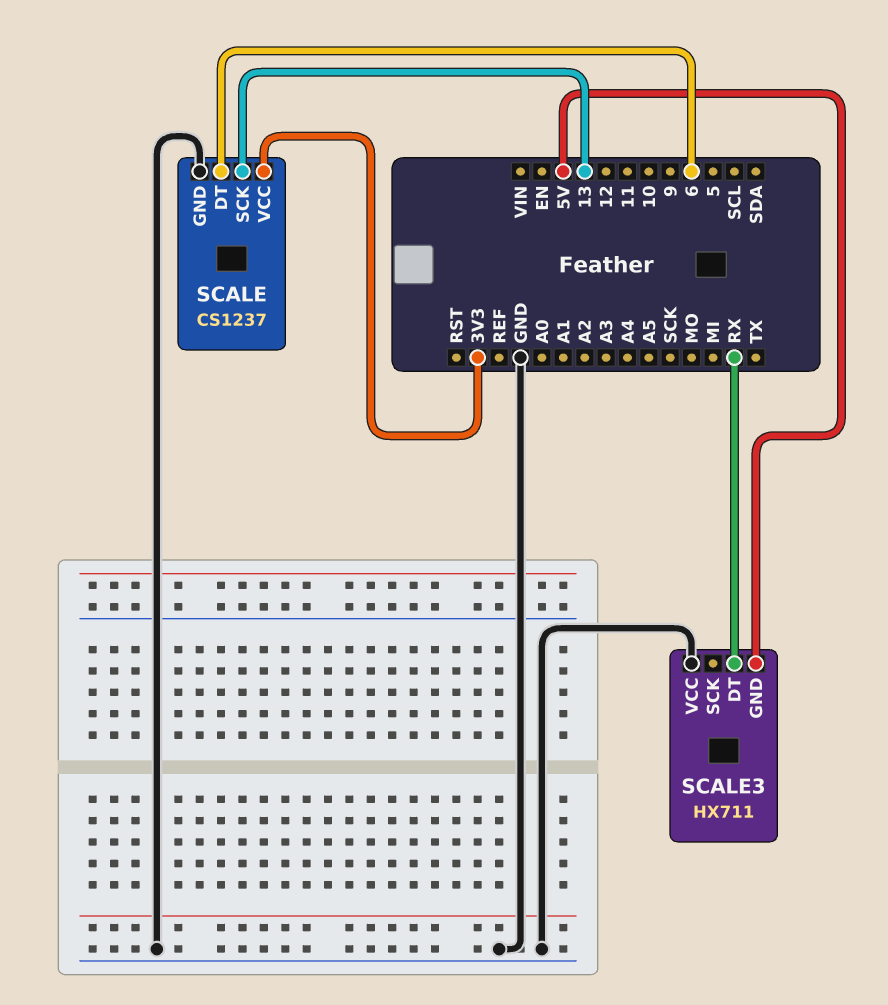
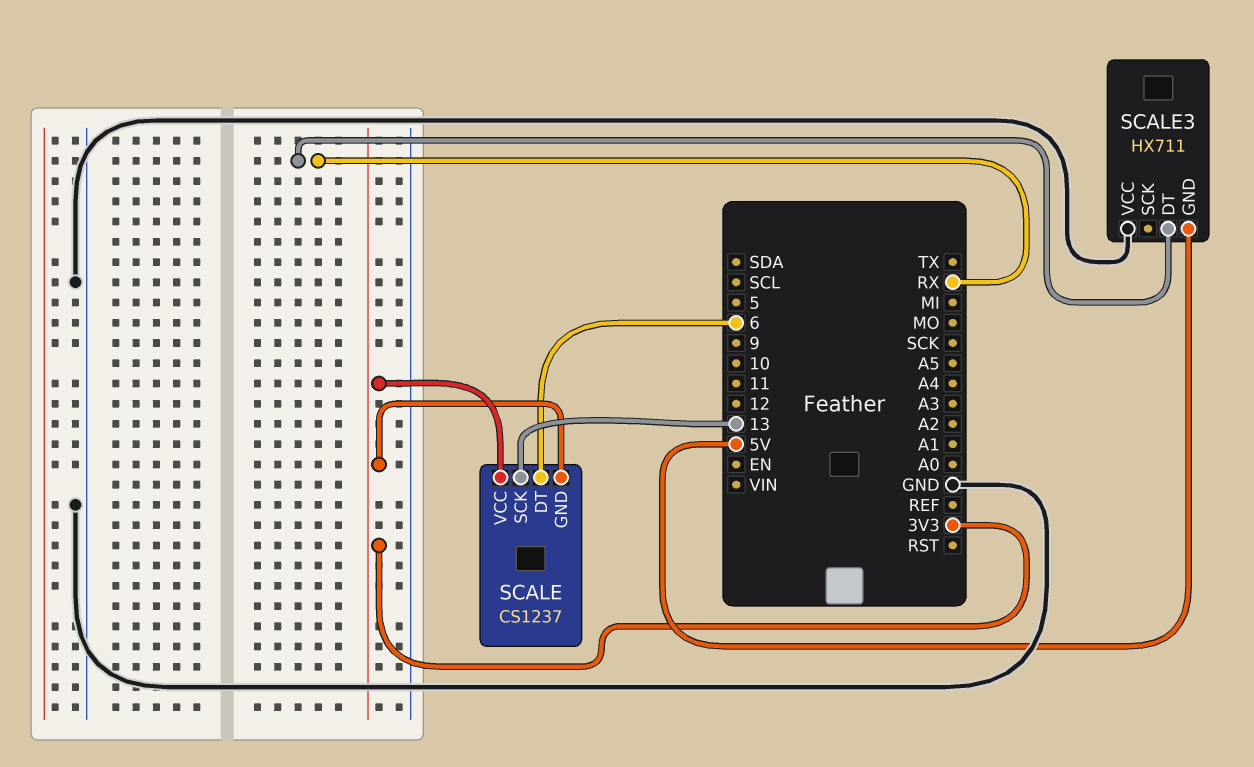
SCALE pin GND: GND -> 3V3

